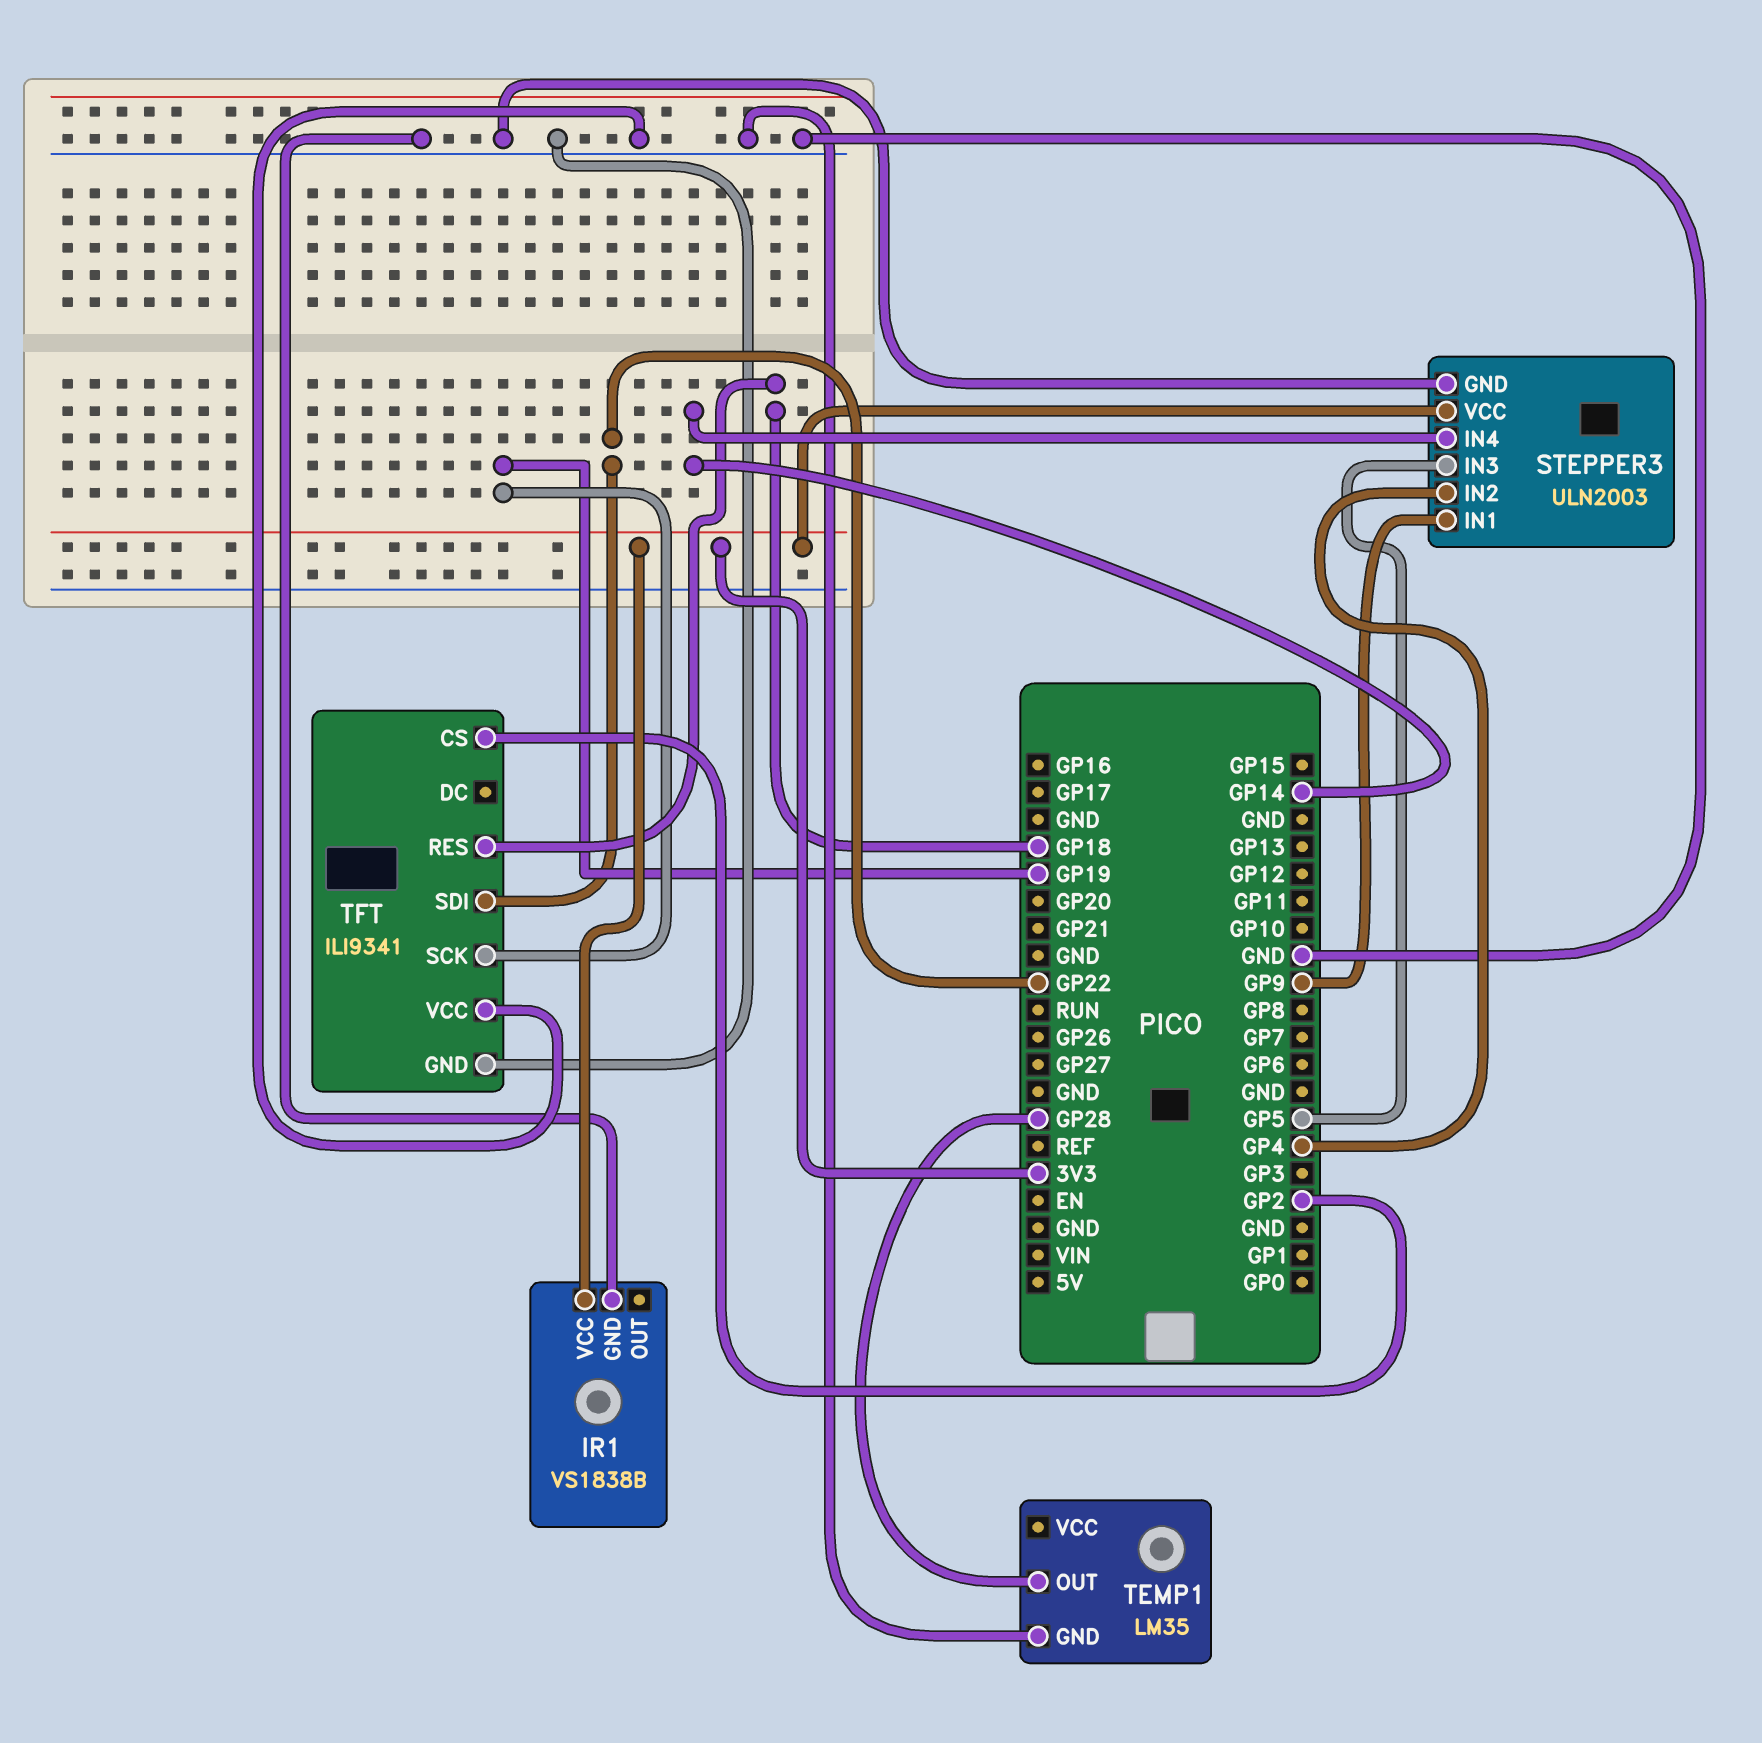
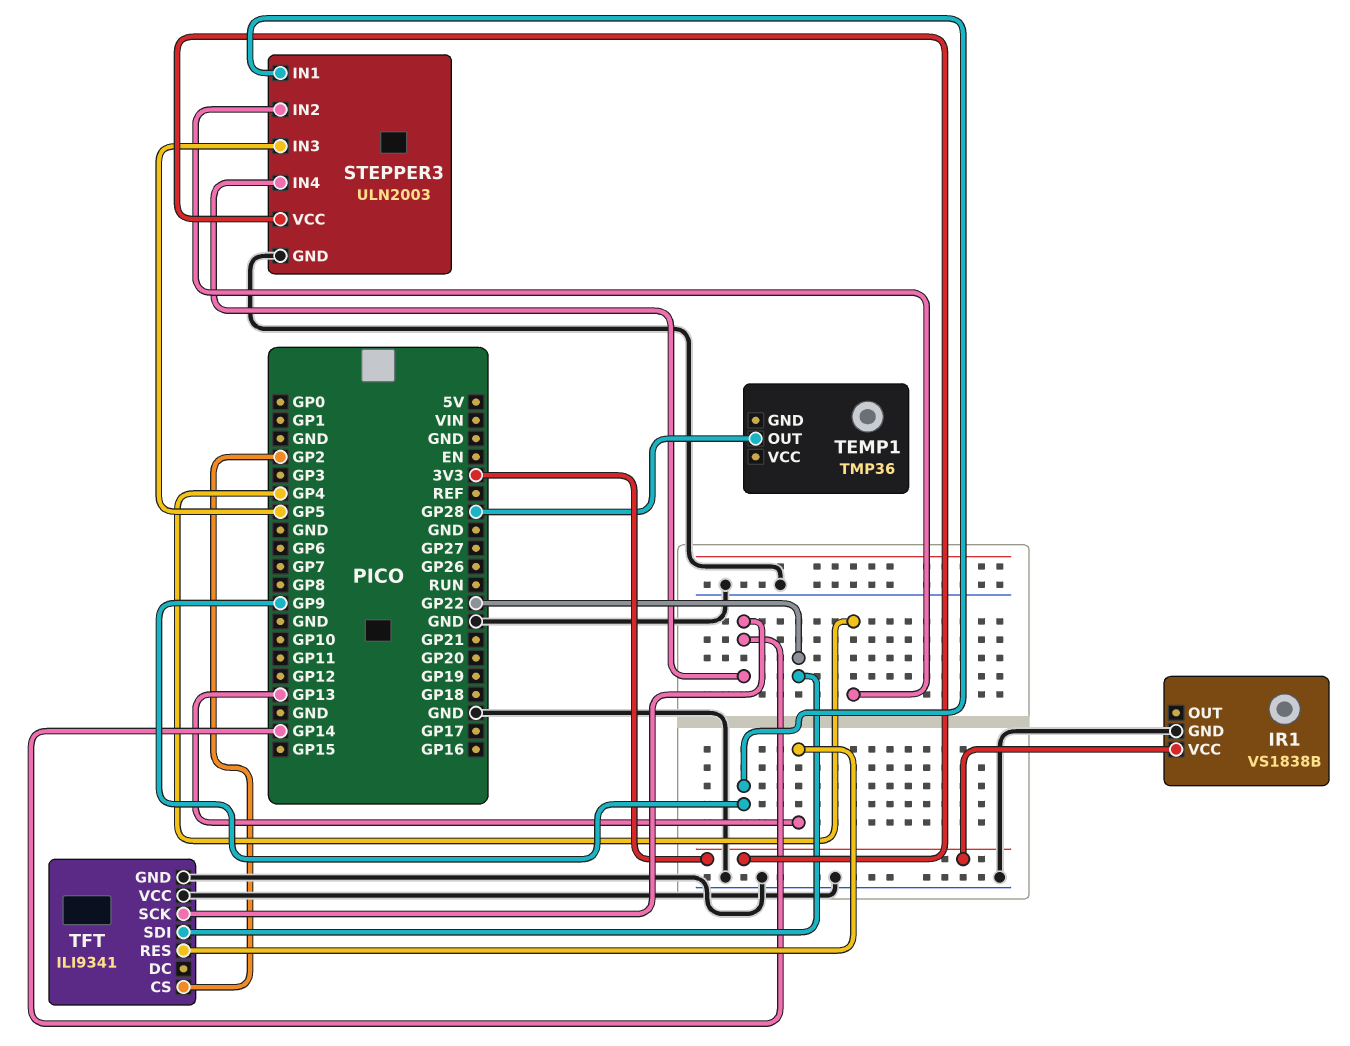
TEMP1: LM35 -> TMP36
TEMP1 pin GND: GND -> none
TFT pin RES: GP18 -> GP13
TFT pin SCK: GP19 -> GP14

